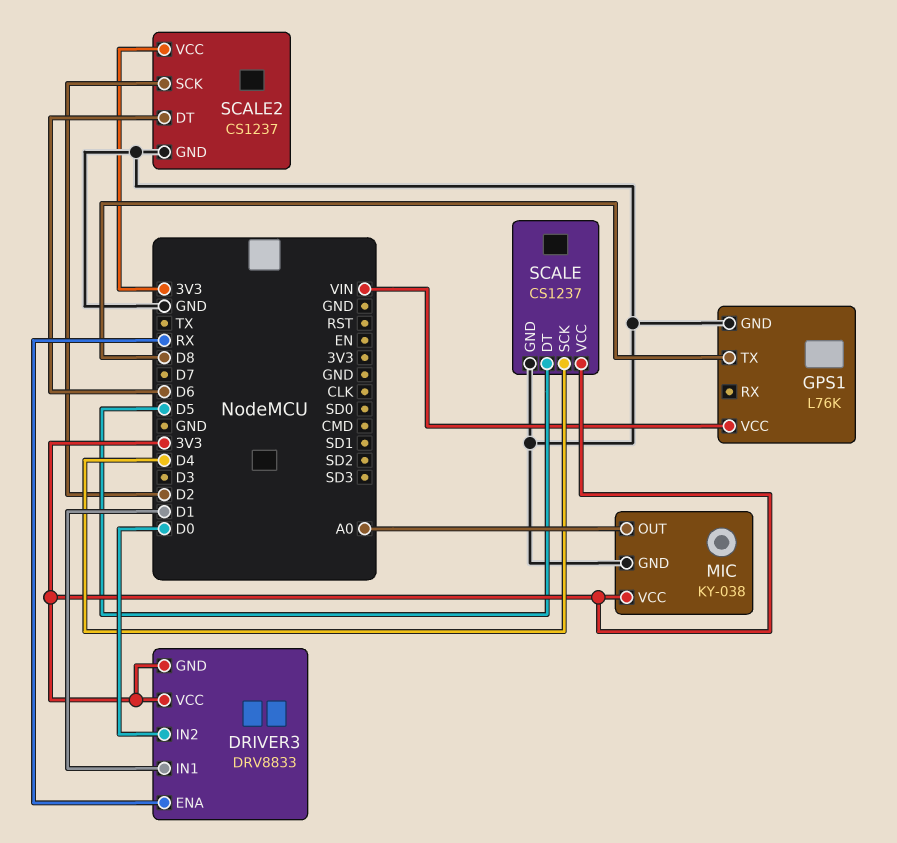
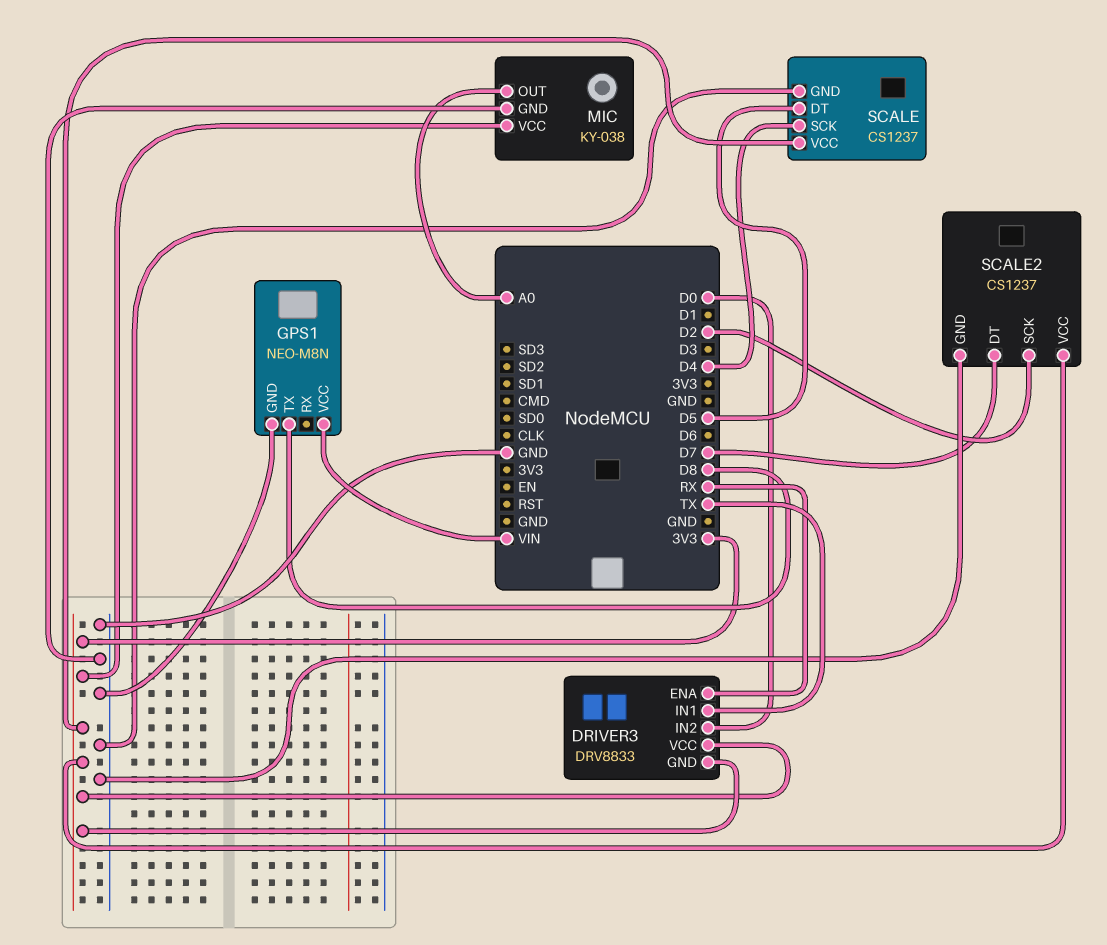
DRIVER3 pin IN1: D1 -> TX
GPS1: L76K -> NEO-M8N
SCALE2 pin DT: D6 -> D7

